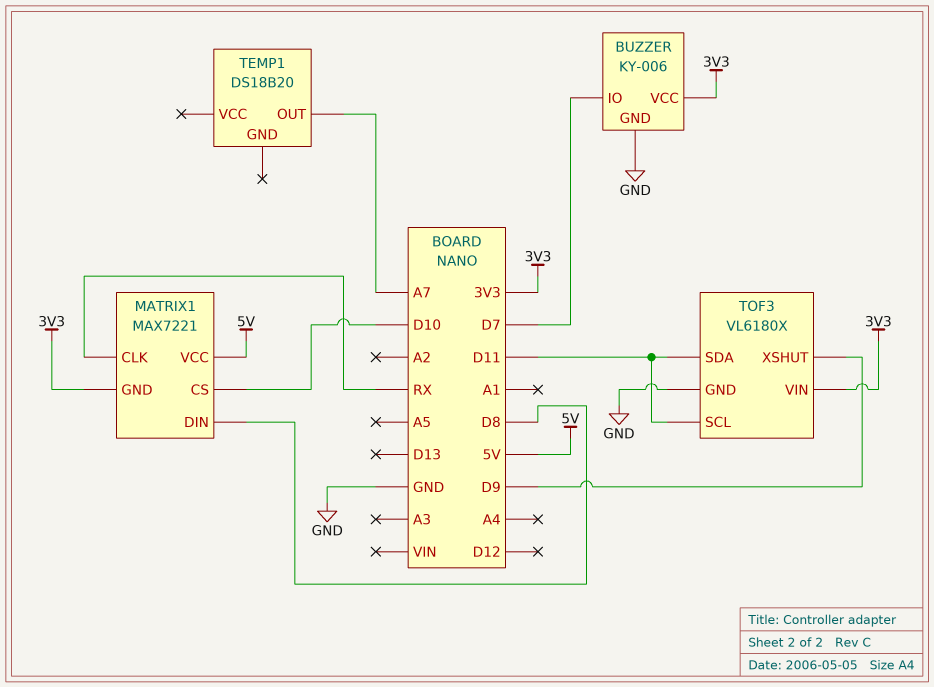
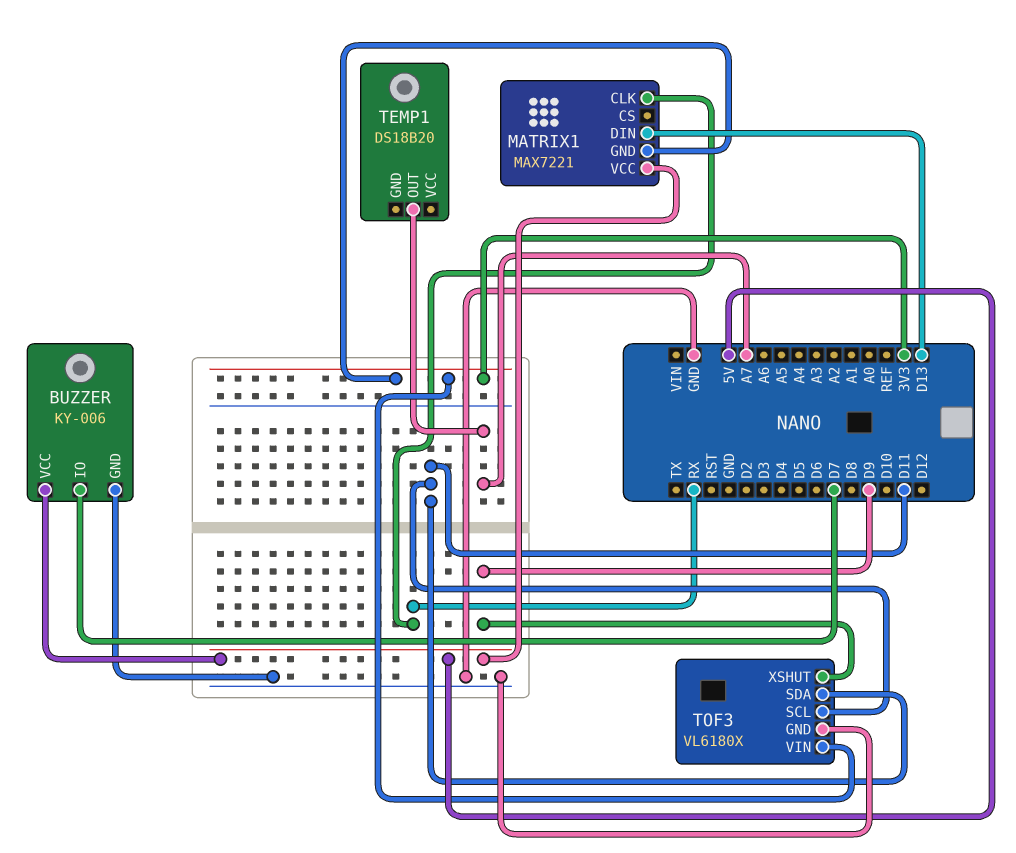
BUZZER pin VCC: 3V3 -> 5V
MATRIX1 pin CS: D10 -> none
MATRIX1 pin DIN: D8 -> D13

